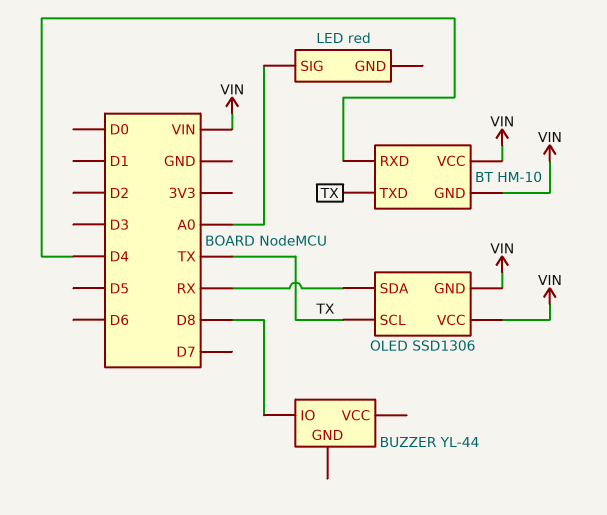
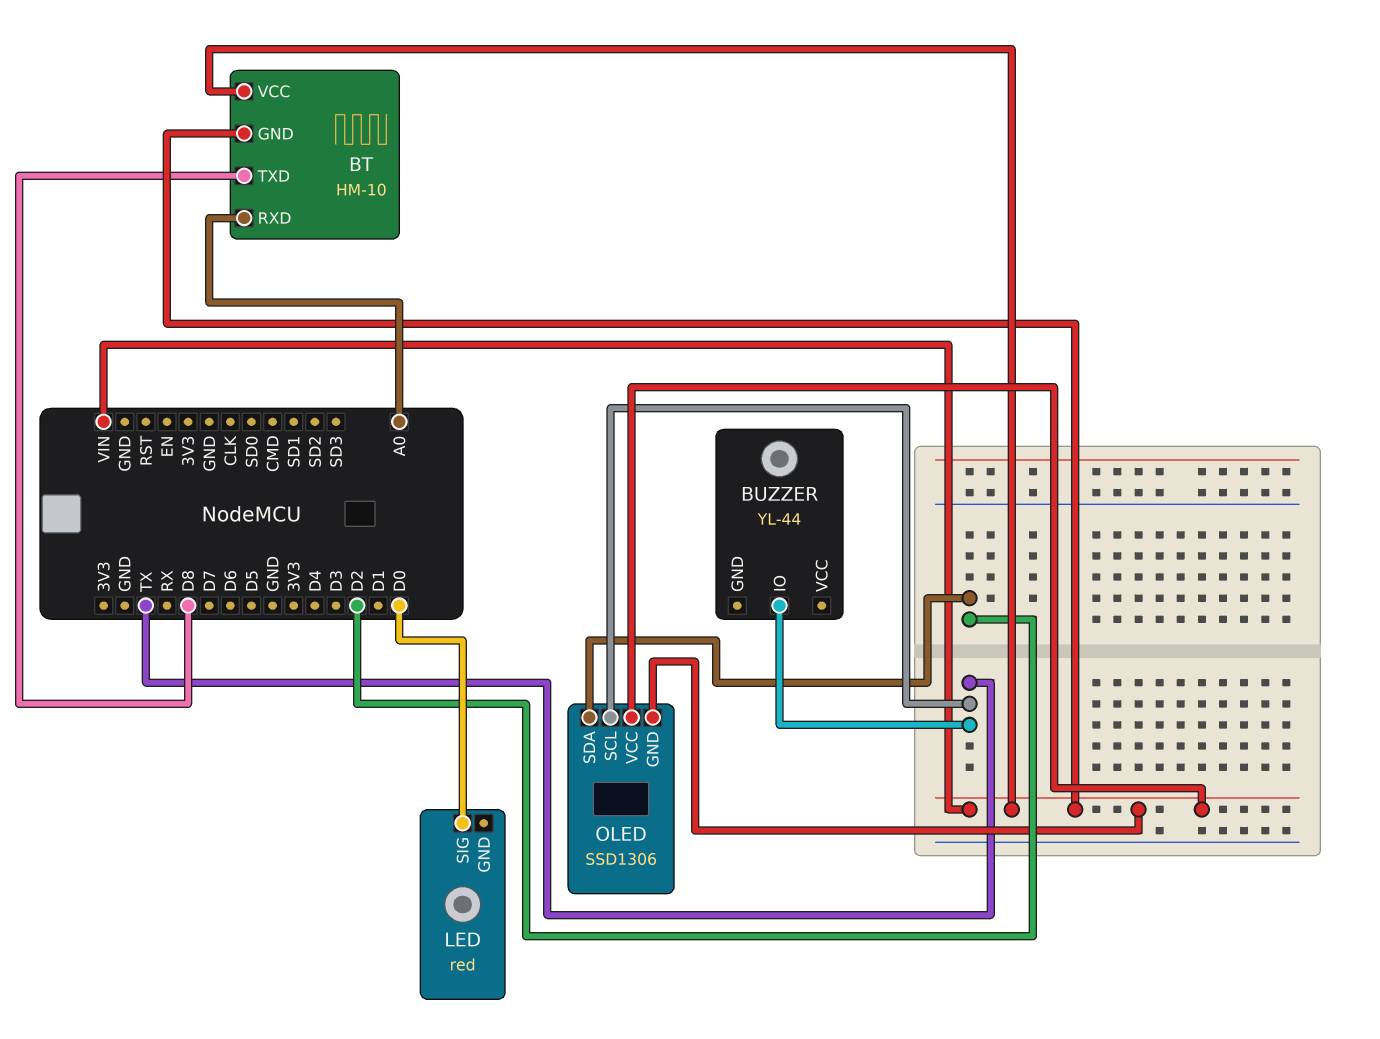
BT pin RXD: D4 -> A0
BT pin TXD: TX -> D8
BUZZER pin IO: D8 -> TX
LED pin SIG: A0 -> D0
OLED pin SDA: RX -> D2

